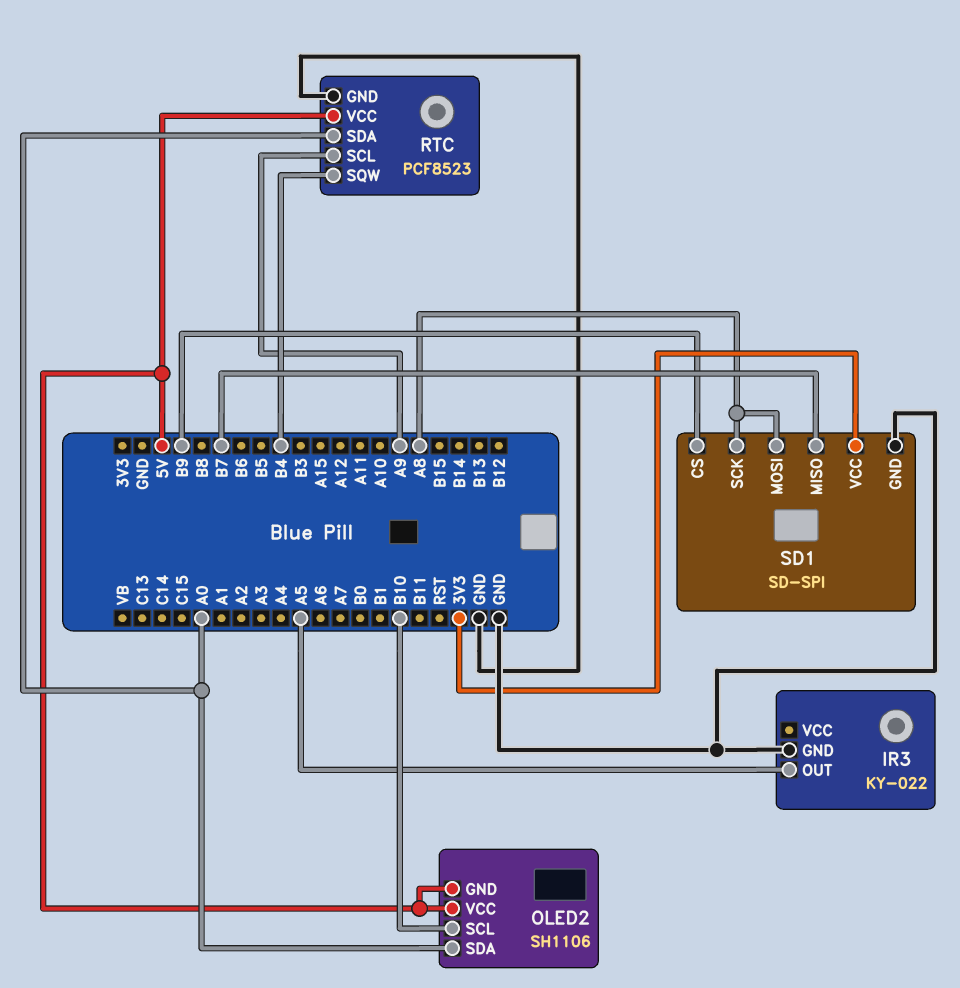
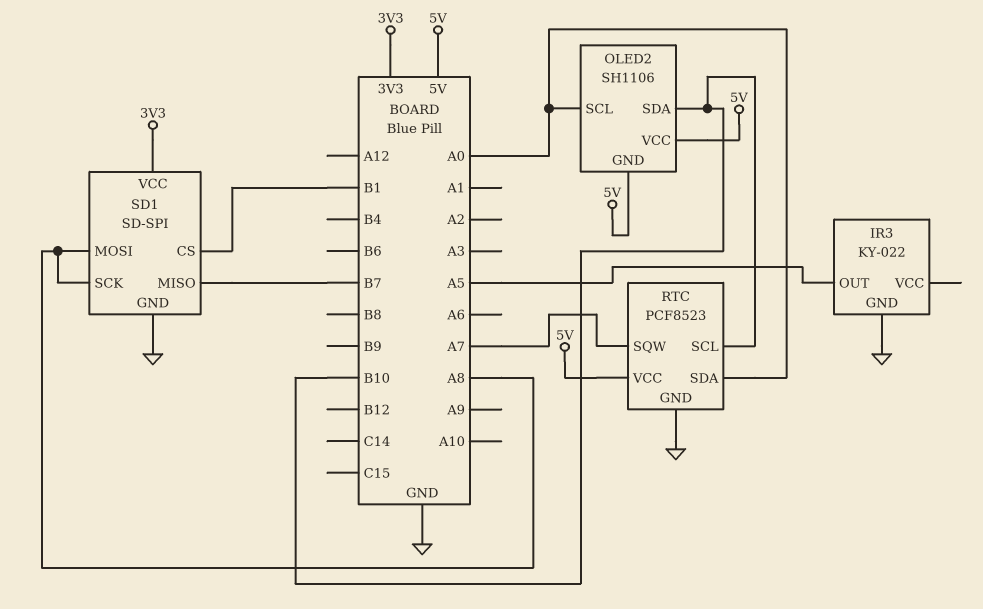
OLED2 pin SCL: B10 -> A0
OLED2 pin SDA: A0 -> B10
RTC pin SCL: A9 -> B10
RTC pin SQW: B4 -> A7
SD1 pin CS: B9 -> B1

